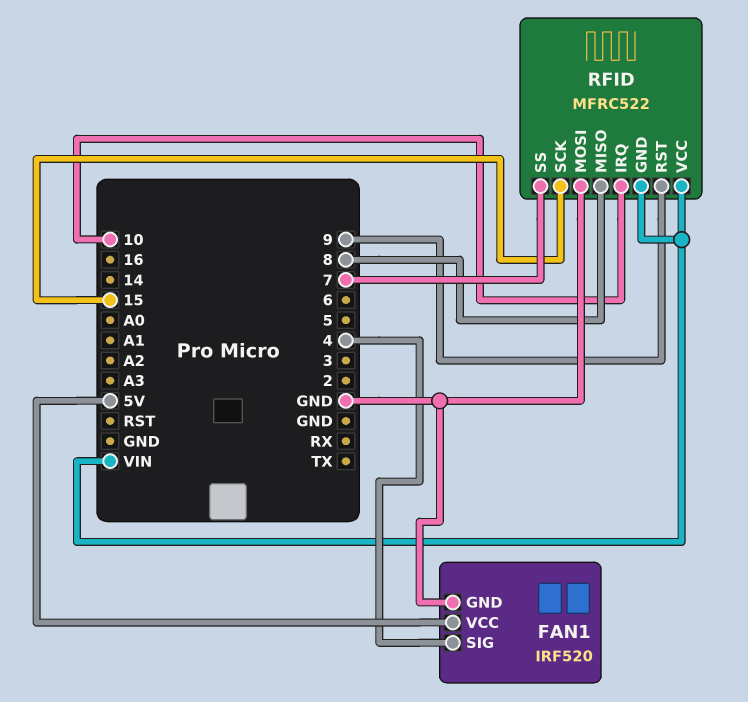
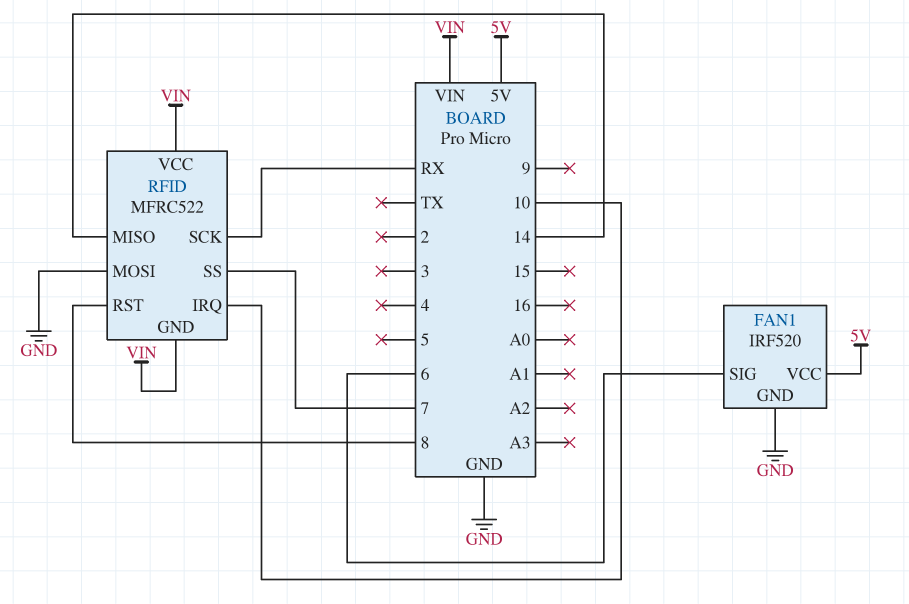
FAN1 pin SIG: 4 -> 6
RFID pin MISO: 8 -> 14
RFID pin RST: 9 -> 8
RFID pin SCK: 15 -> RX

